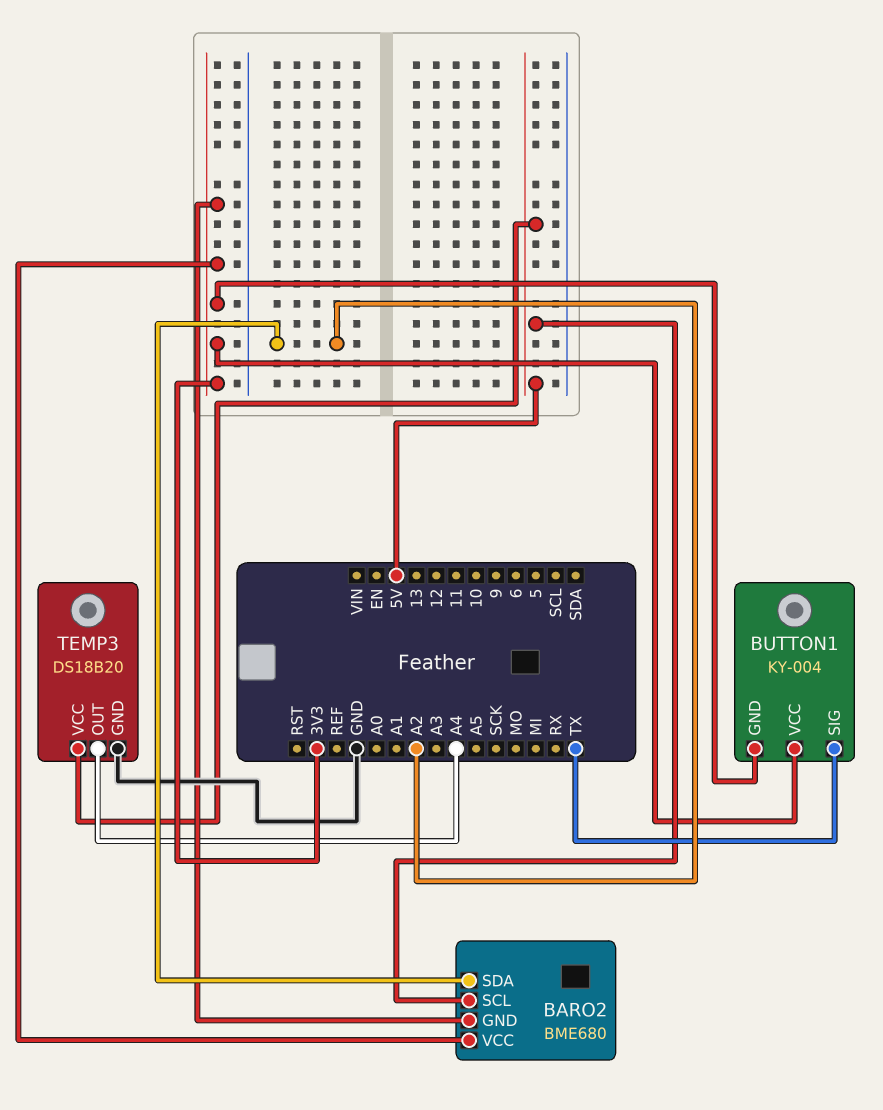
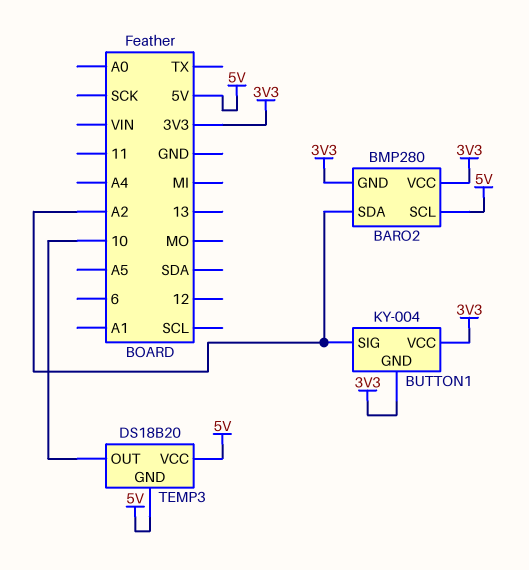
BARO2: BME680 -> BMP280
BUTTON1 pin SIG: TX -> A2
TEMP3 pin GND: GND -> 5V
TEMP3 pin OUT: A4 -> 10

